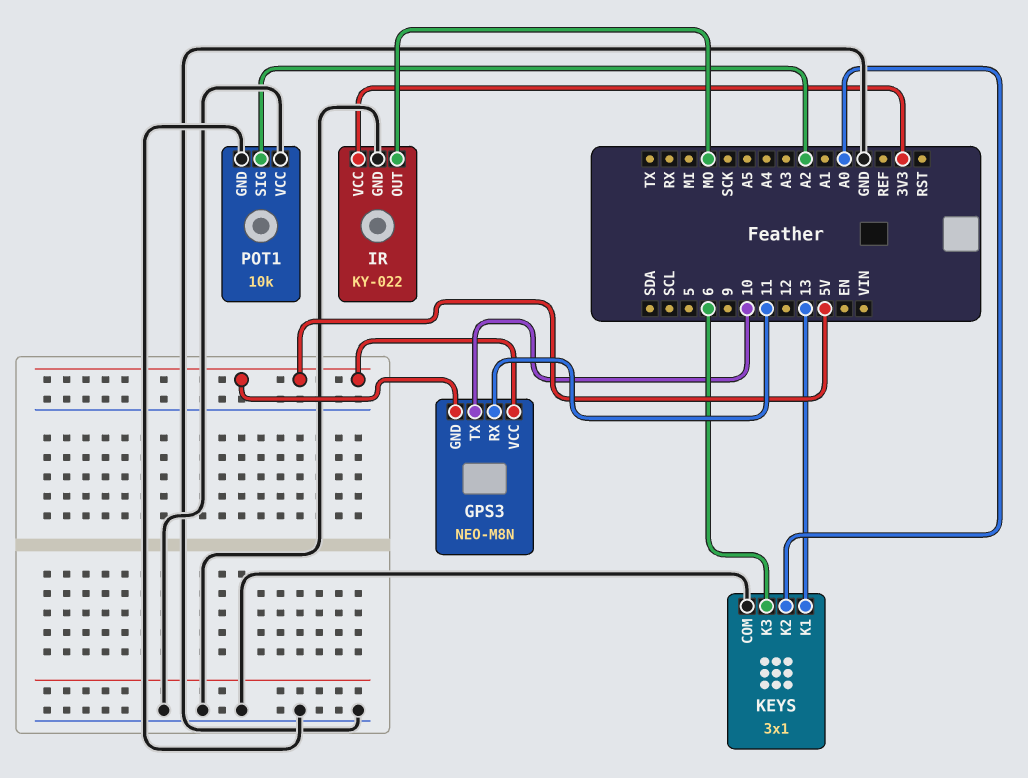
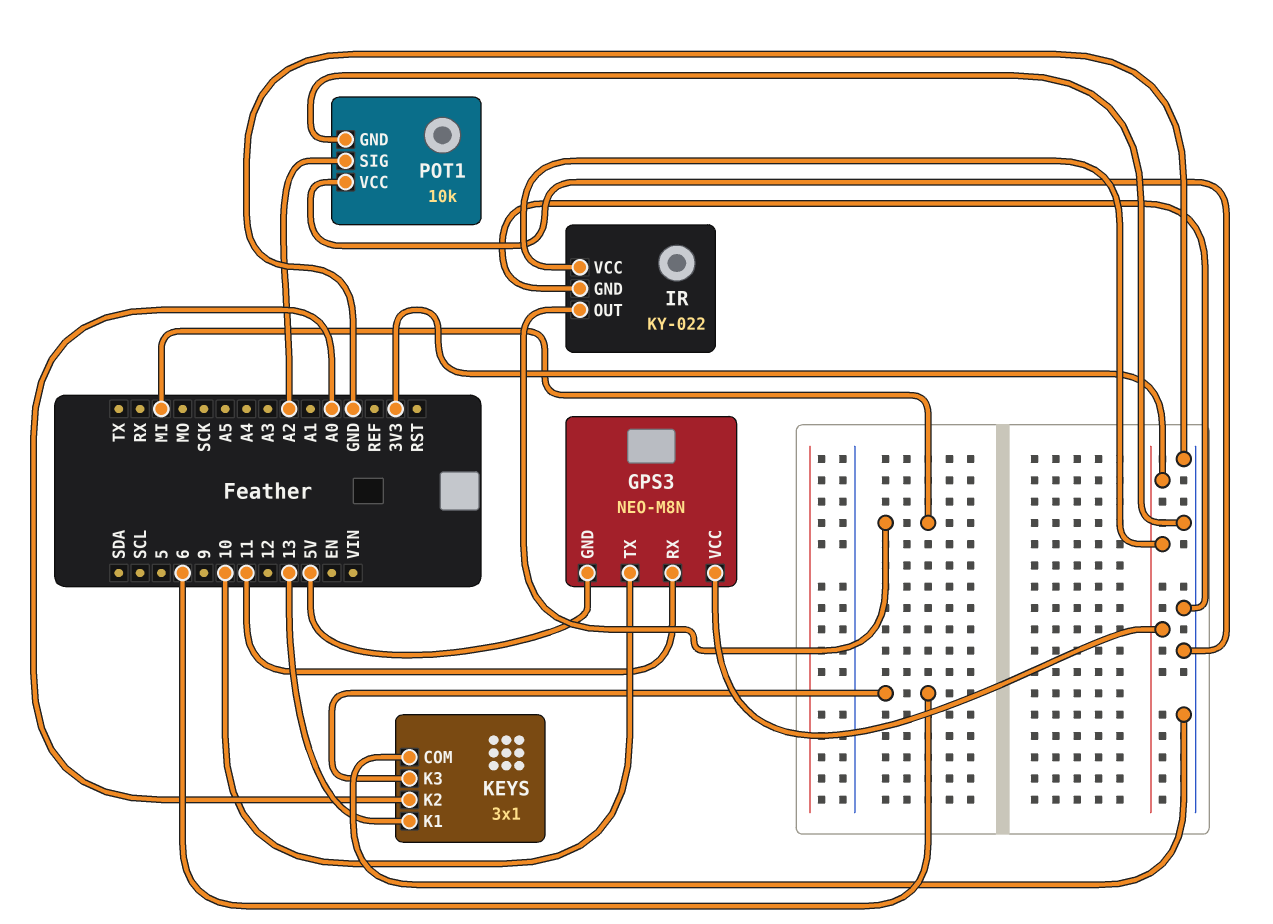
GPS3 pin VCC: 5V -> 3V3
IR pin OUT: MO -> MI

